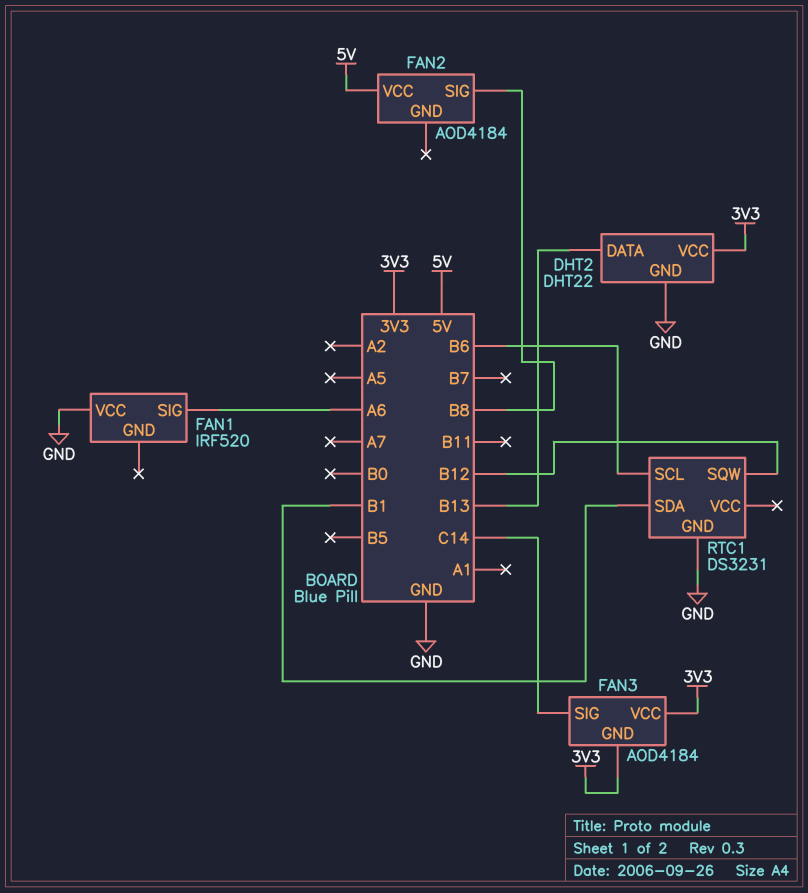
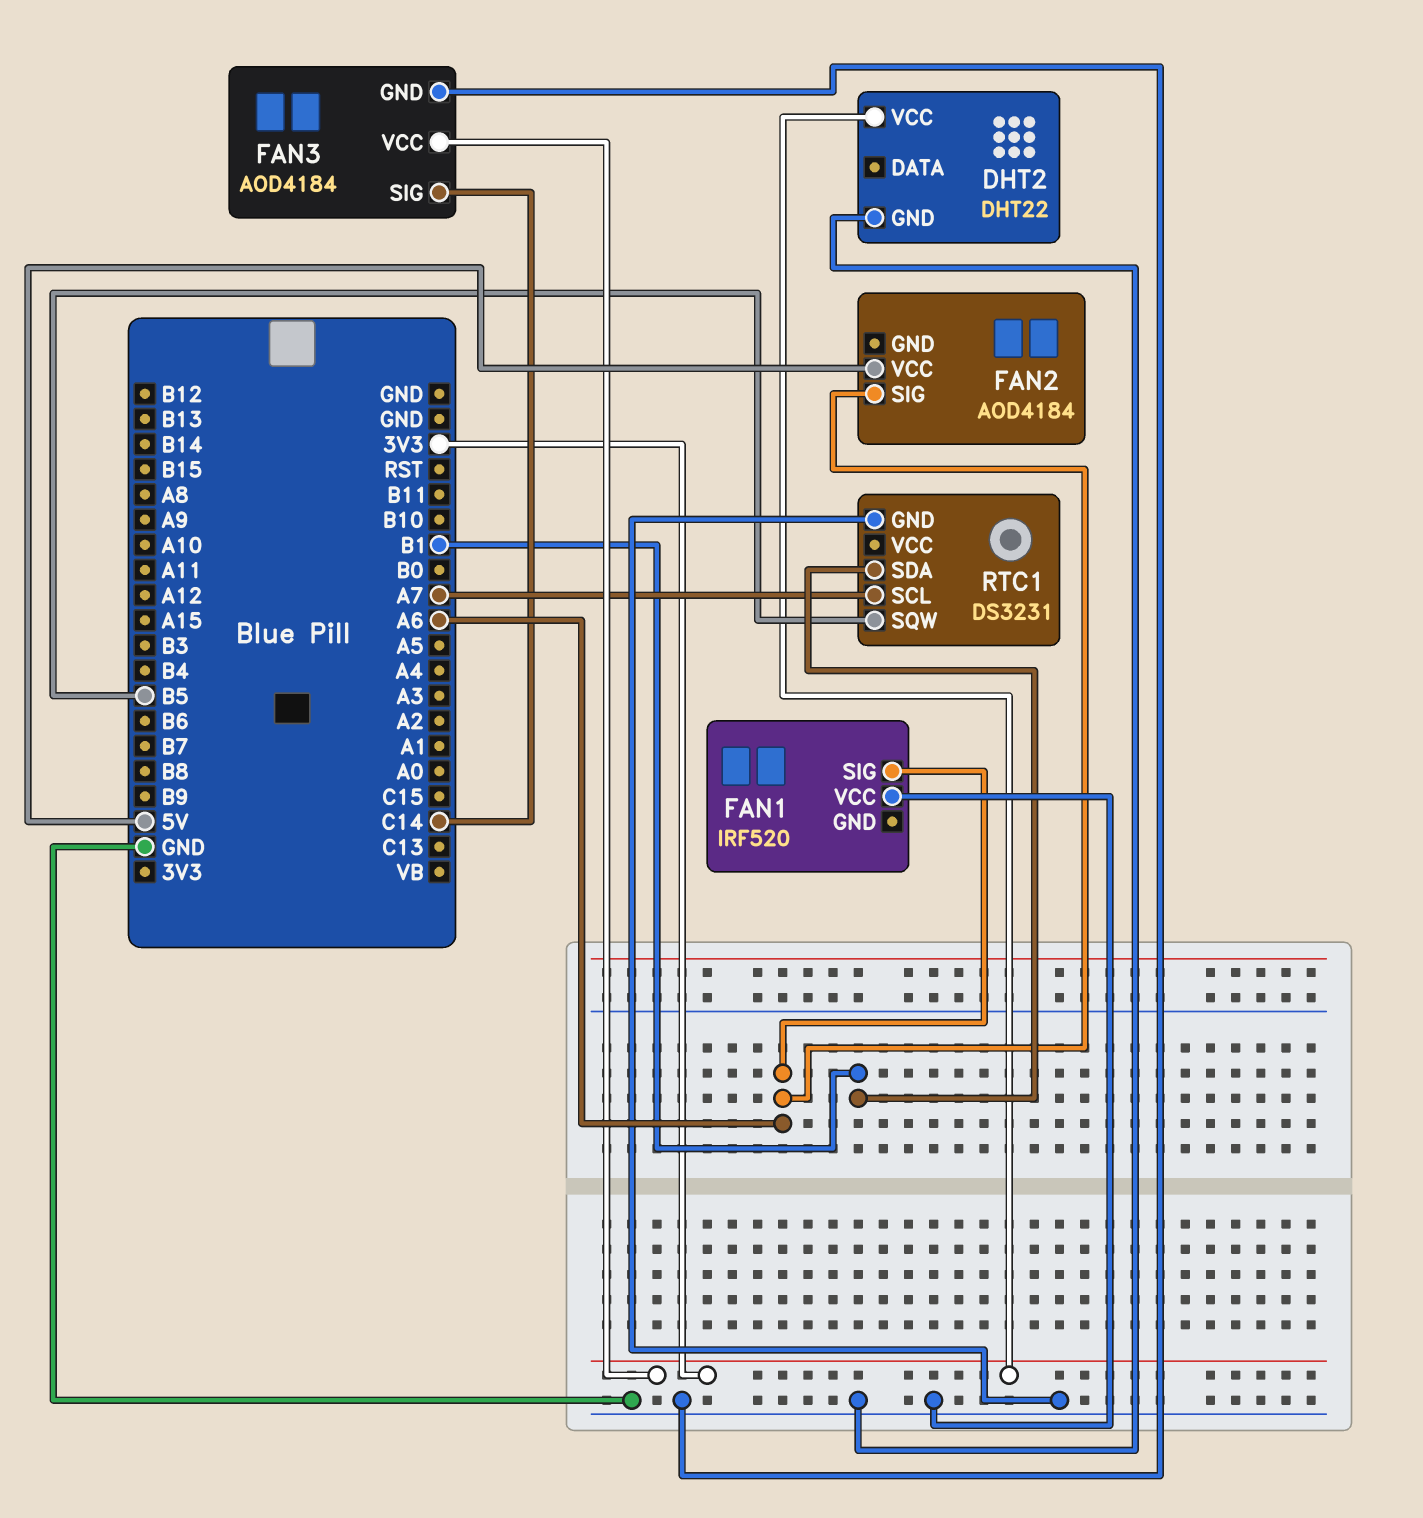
DHT2 pin DATA: B13 -> none
FAN2 pin SIG: B8 -> A6
FAN3 pin GND: 3V3 -> GND
RTC1 pin SCL: B6 -> A7
RTC1 pin SQW: B12 -> B5

